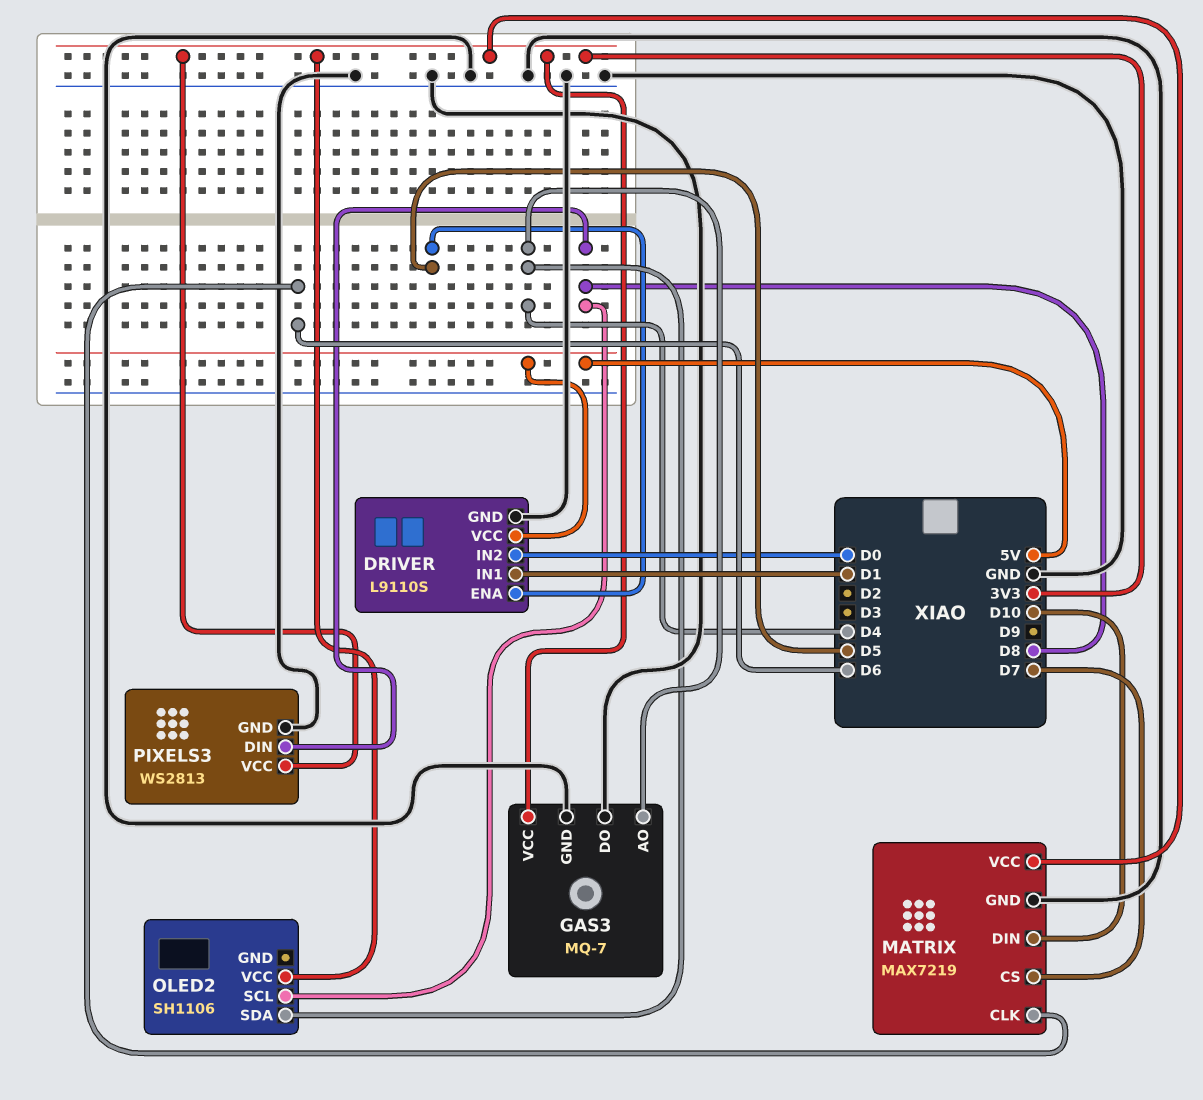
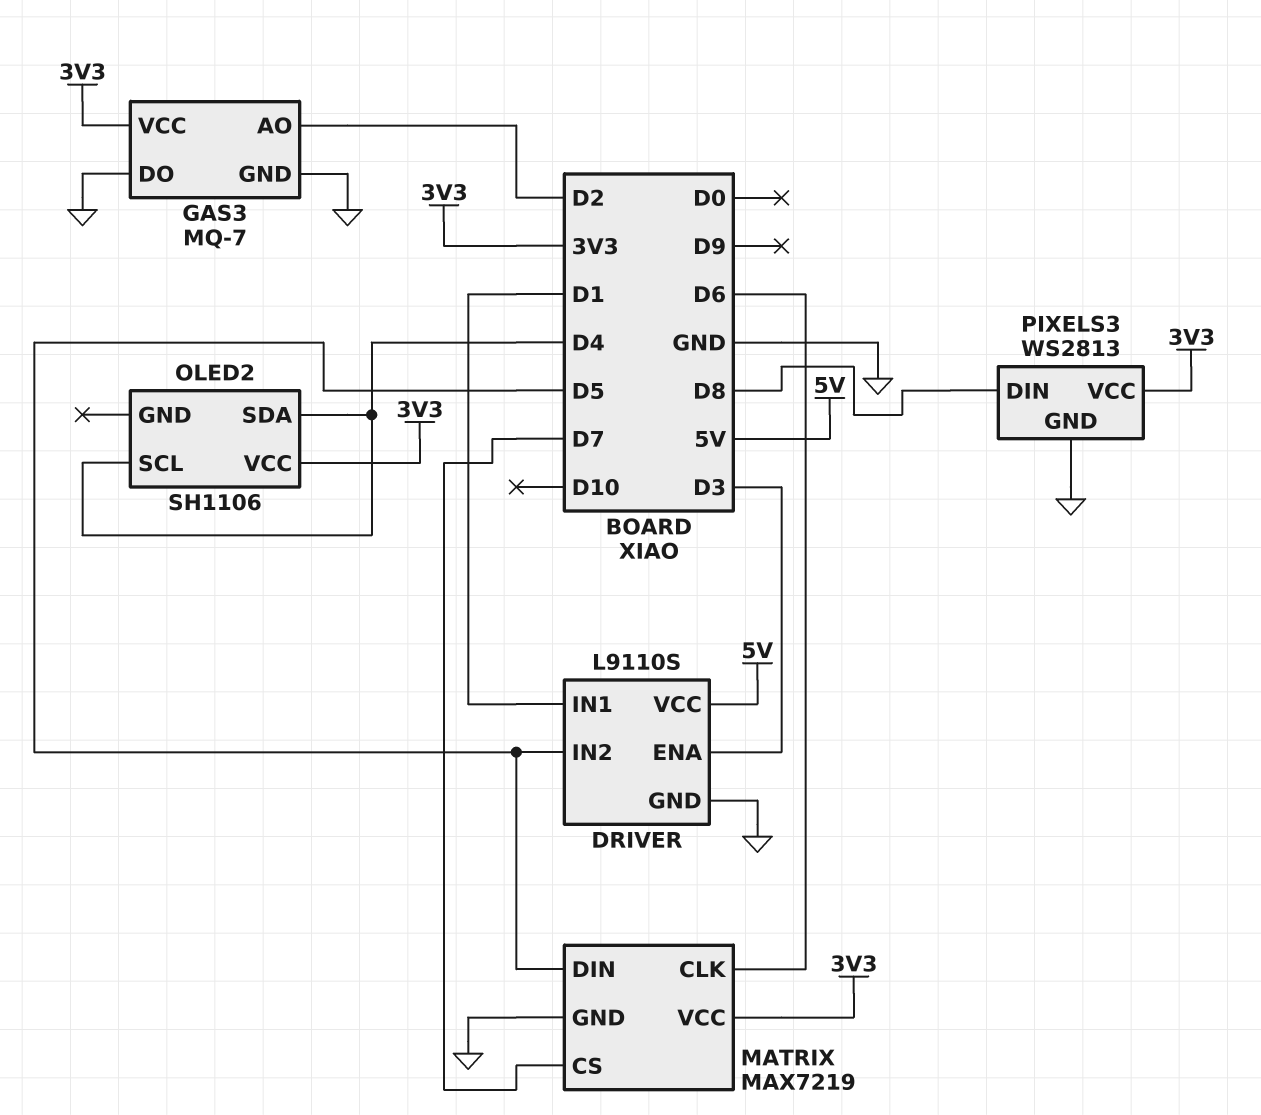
DRIVER pin ENA: D5 -> D3
DRIVER pin IN2: D0 -> D5
GAS3 pin AO: D4 -> D2
MATRIX pin DIN: D10 -> D5
OLED2 pin SCL: D8 -> D4

